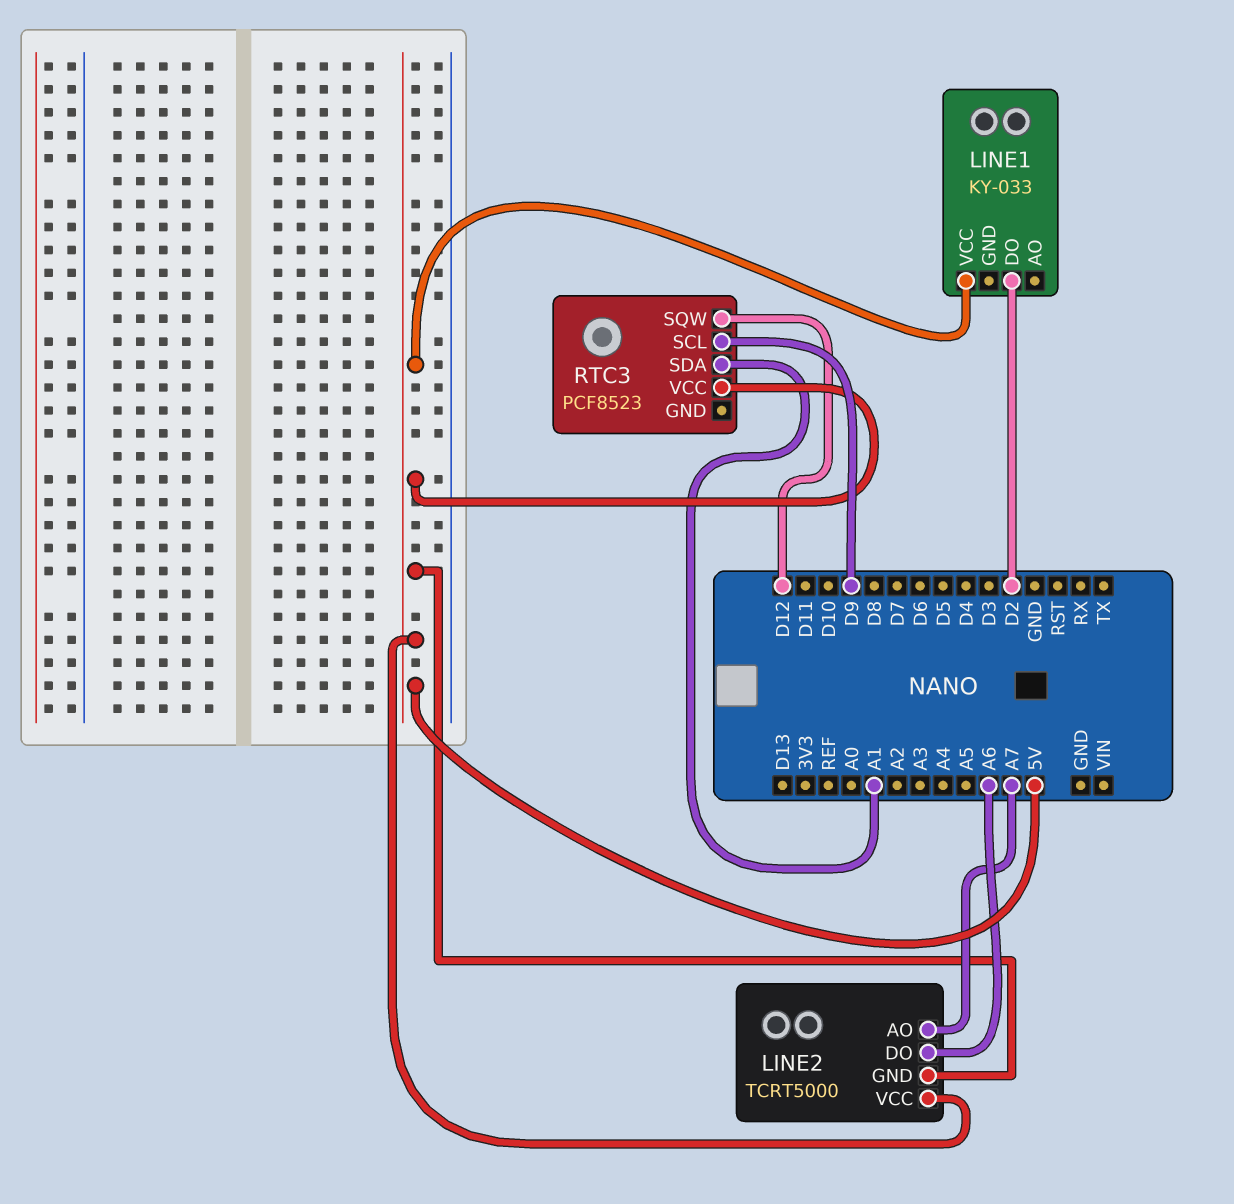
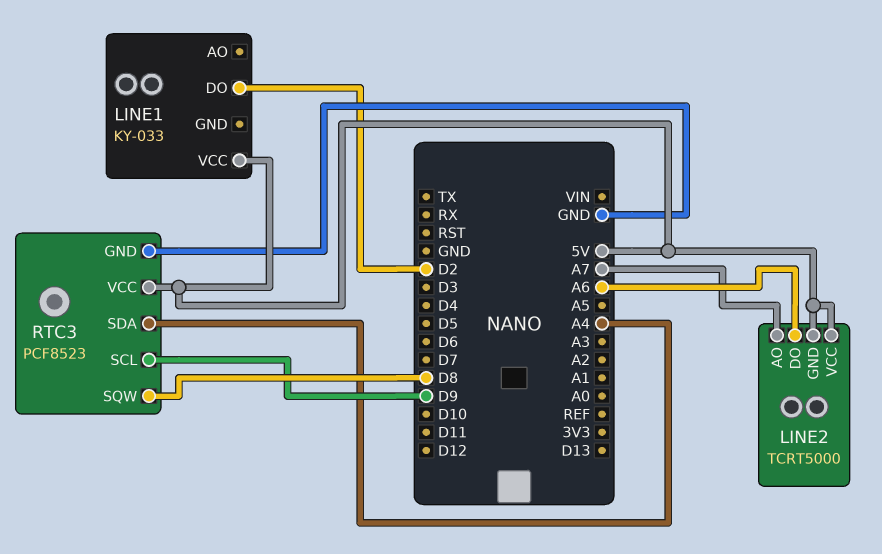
RTC3 pin GND: none -> GND
RTC3 pin SDA: A1 -> A4
RTC3 pin SQW: D12 -> D8

